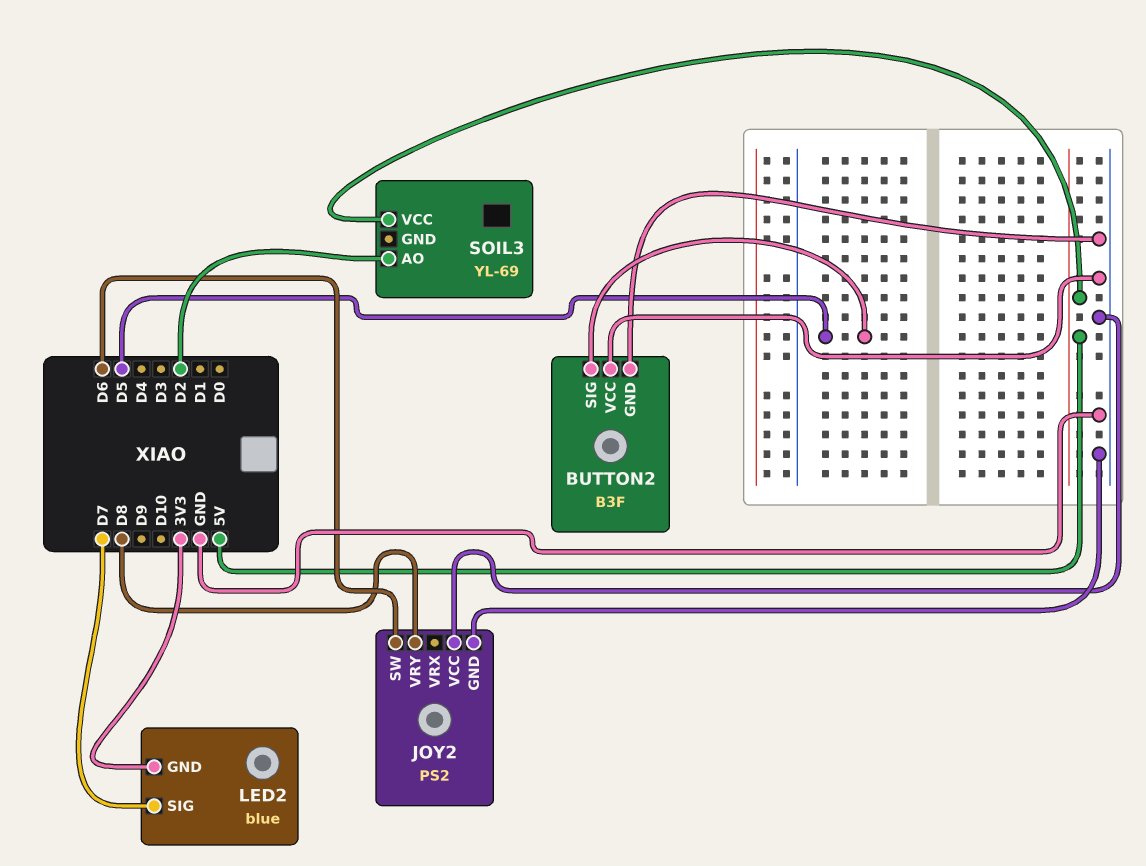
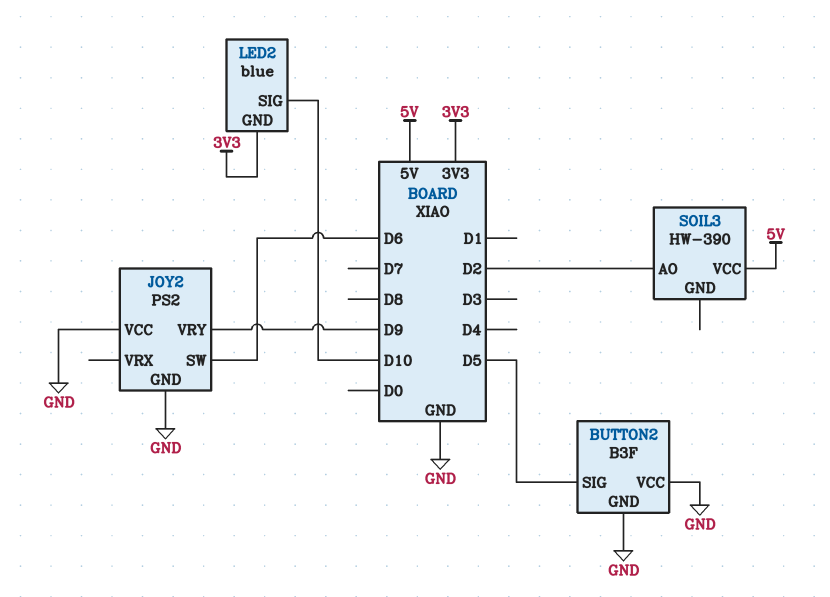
JOY2 pin VRY: D8 -> D9
LED2 pin SIG: D7 -> D10
SOIL3: YL-69 -> HW-390

